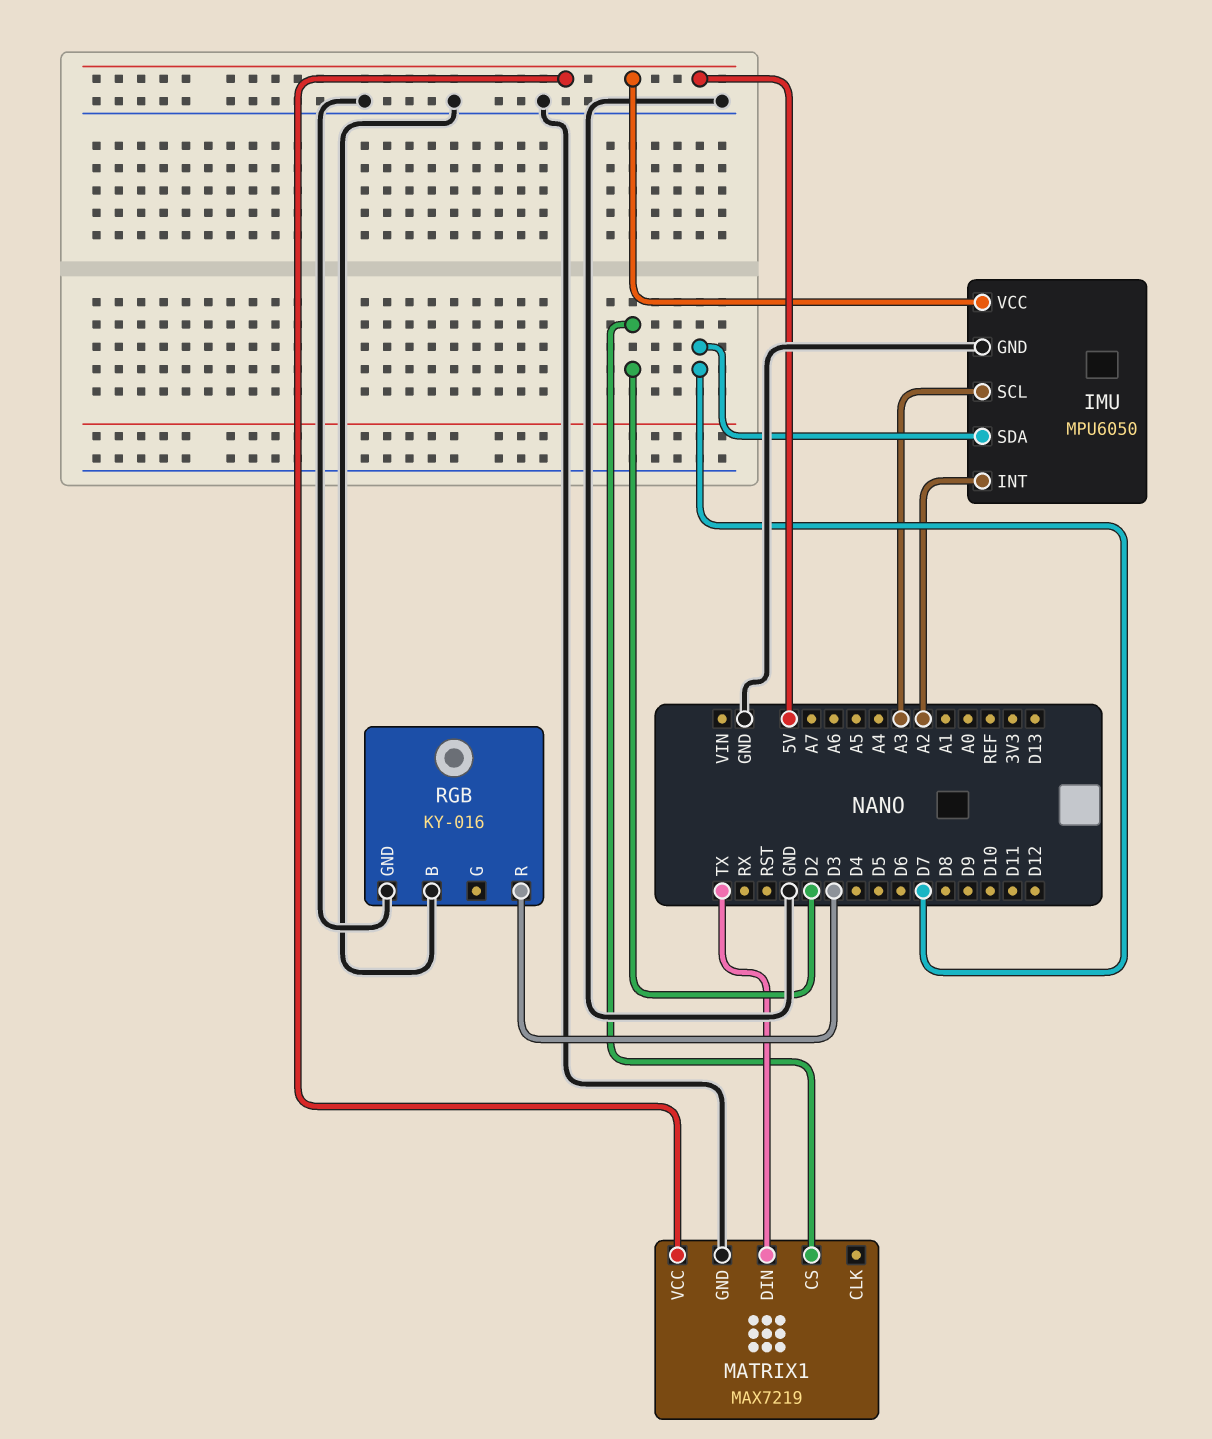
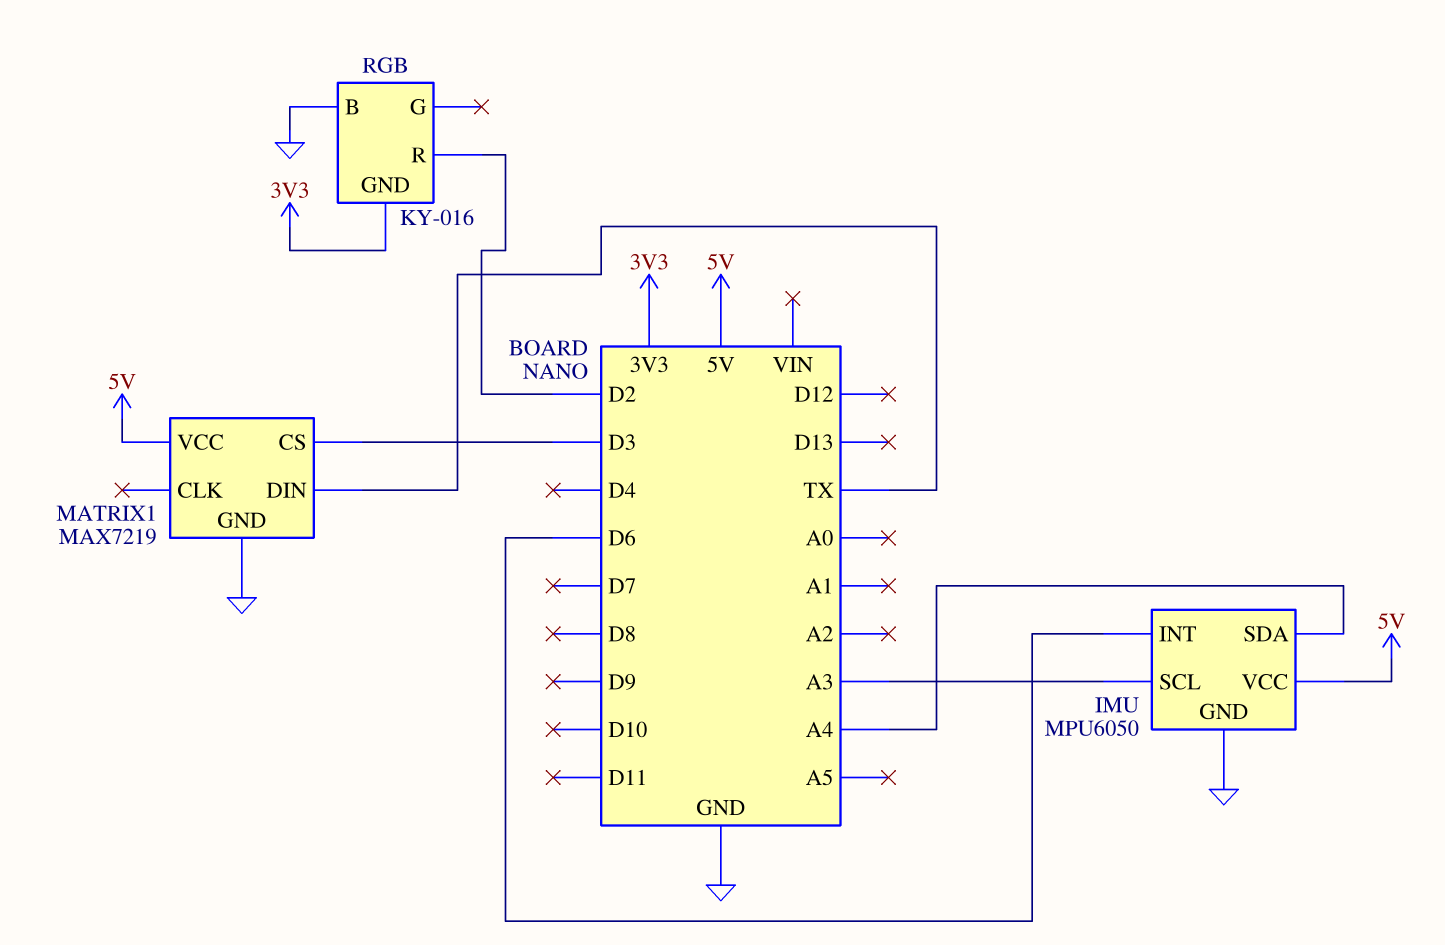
IMU pin INT: A2 -> D6
IMU pin SDA: D7 -> A4
MATRIX1 pin CS: D2 -> D3
RGB pin GND: GND -> 3V3
RGB pin R: D3 -> D2

